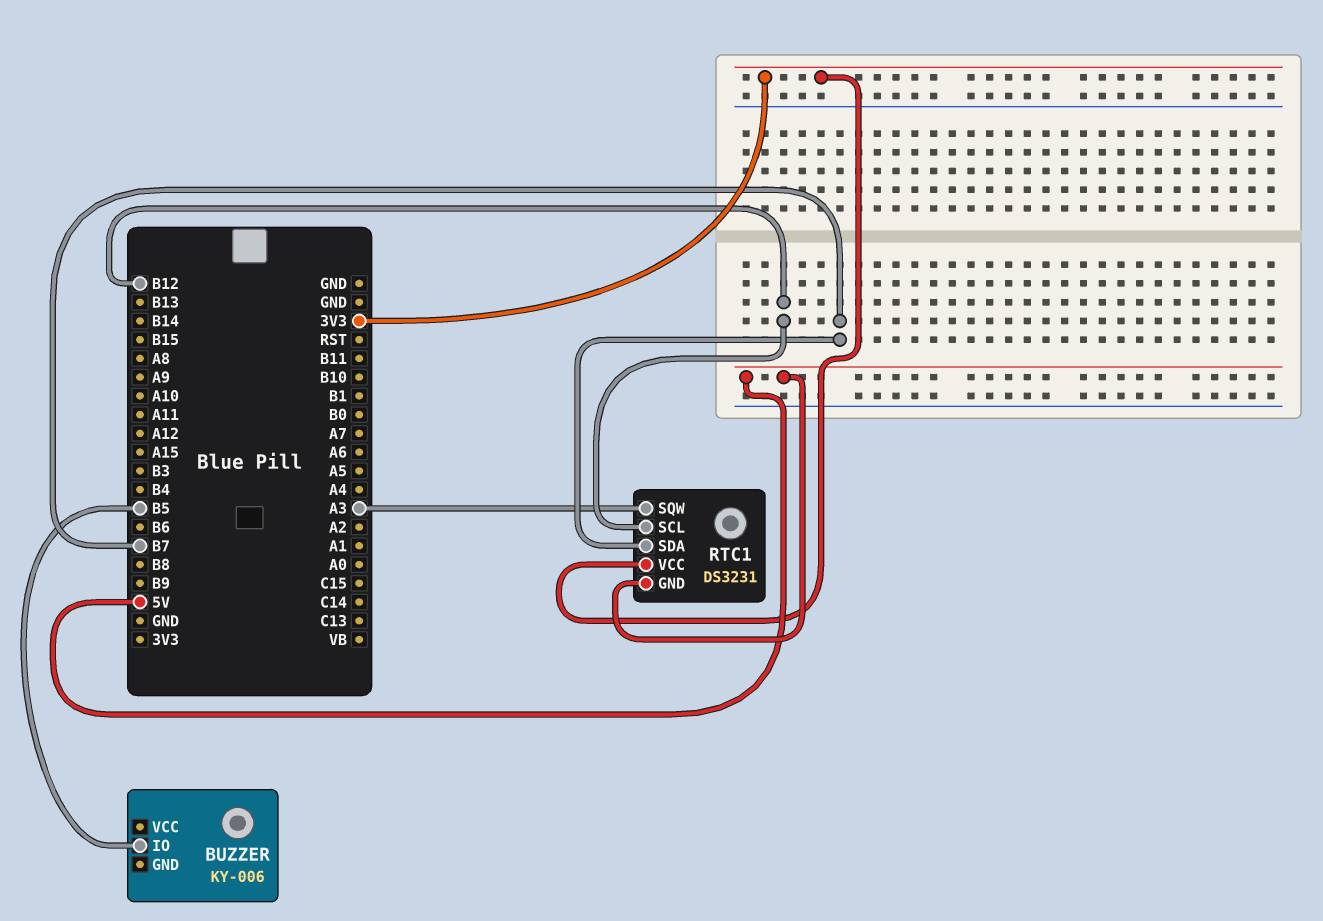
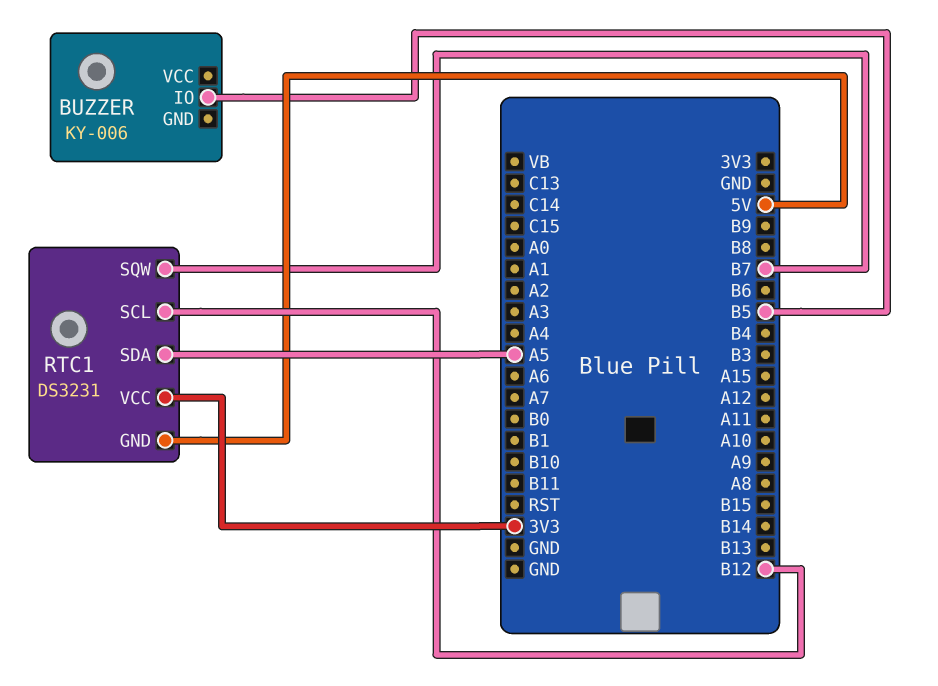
RTC1 pin SDA: B7 -> A5
RTC1 pin SQW: A3 -> B7

